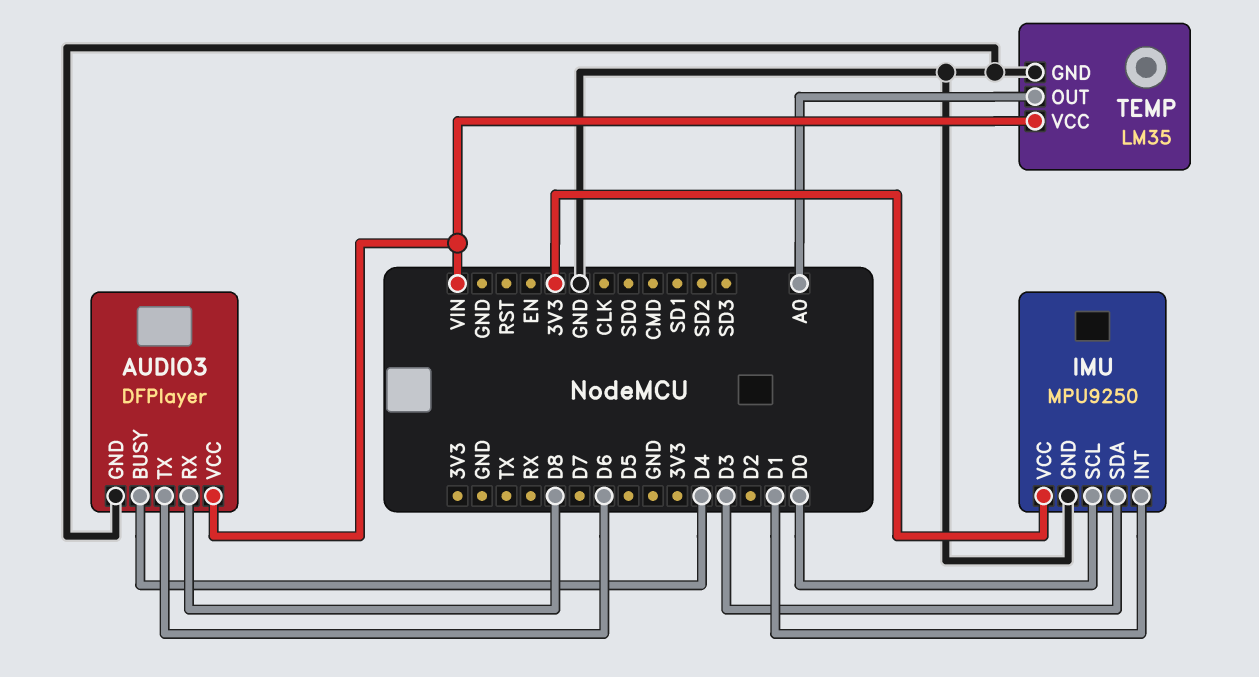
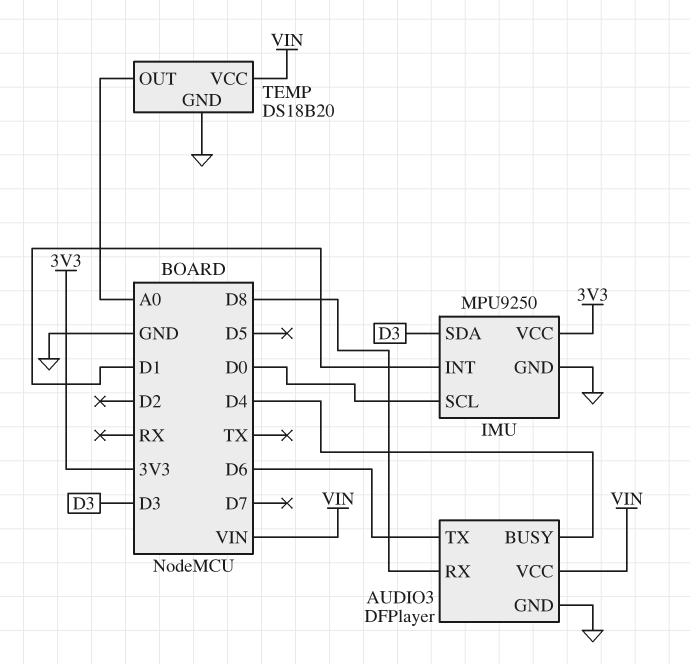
TEMP: LM35 -> DS18B20

